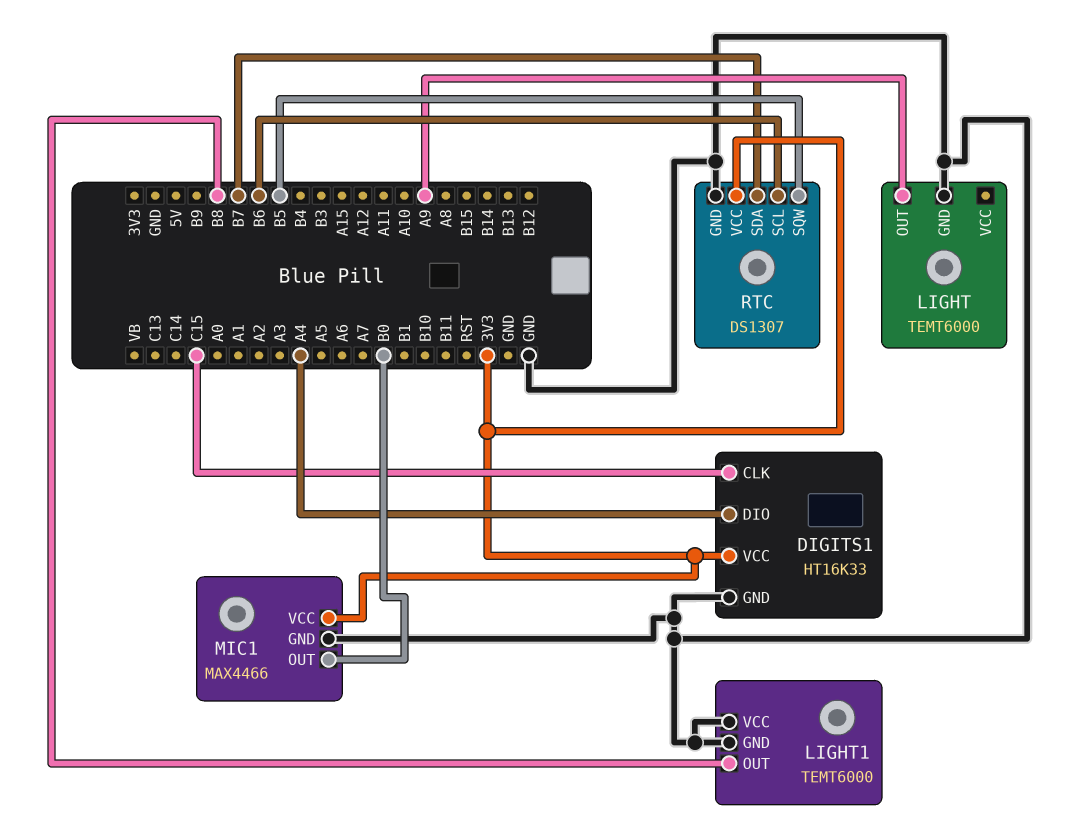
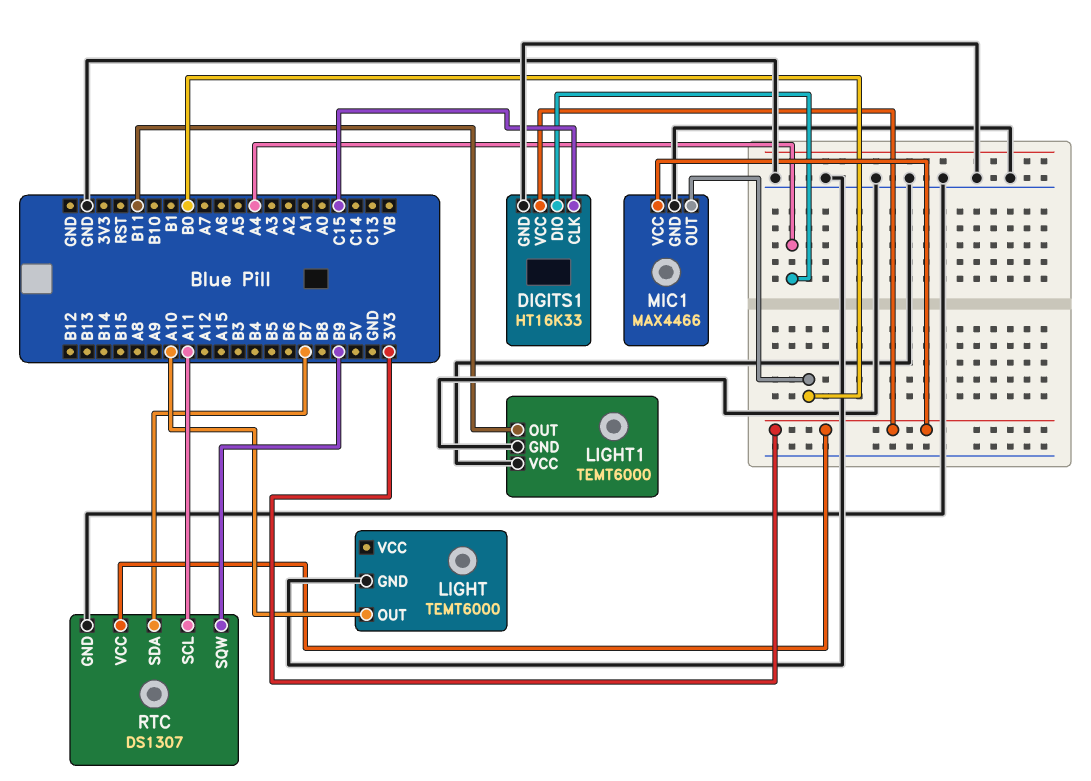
LIGHT pin OUT: A9 -> A10
LIGHT1 pin OUT: B8 -> B11
RTC pin SCL: B6 -> A11
RTC pin SQW: B5 -> B9

